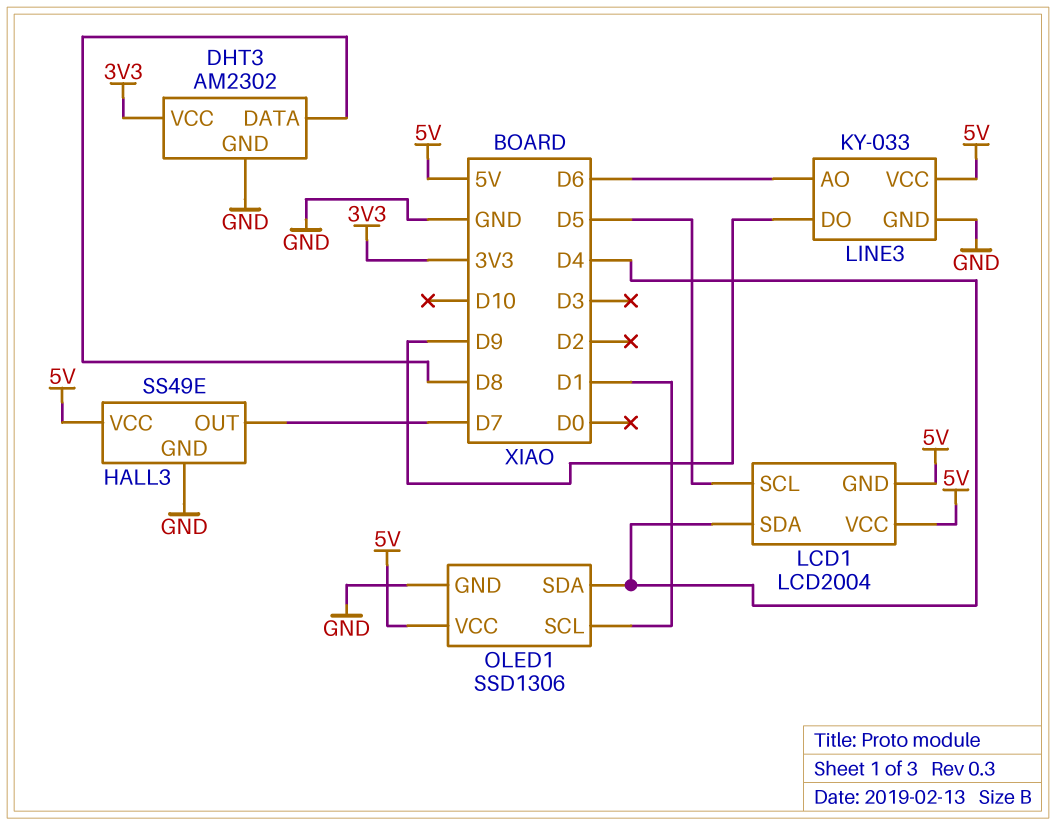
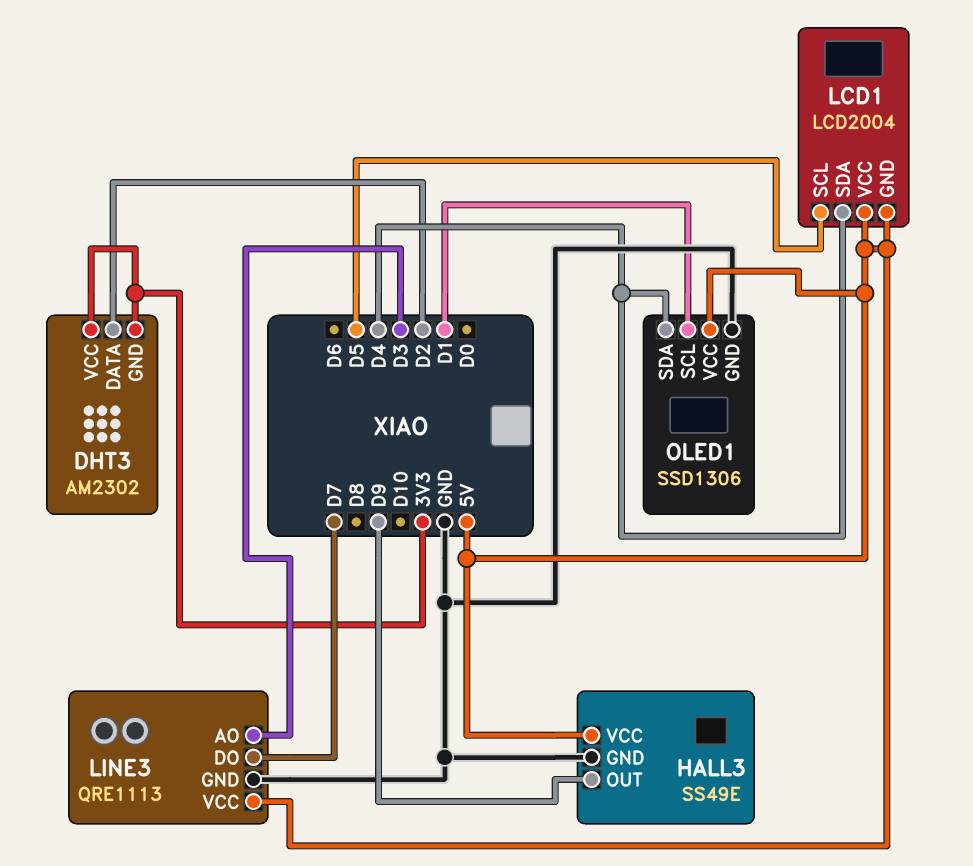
DHT3 pin DATA: D8 -> D2
DHT3 pin GND: GND -> 3V3
HALL3 pin OUT: D7 -> D9
LINE3: KY-033 -> QRE1113
LINE3 pin AO: D6 -> D3
LINE3 pin DO: D9 -> D7

